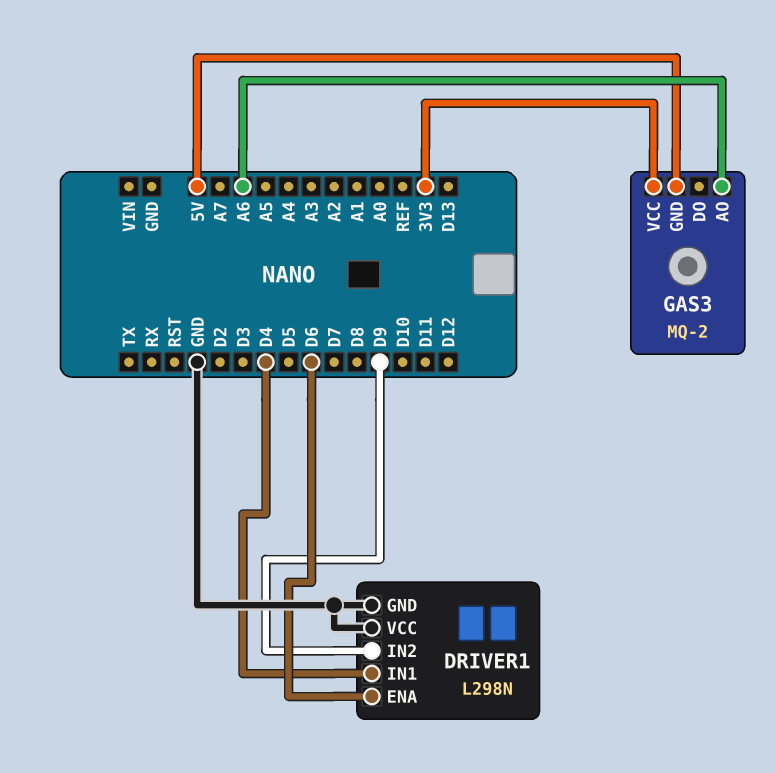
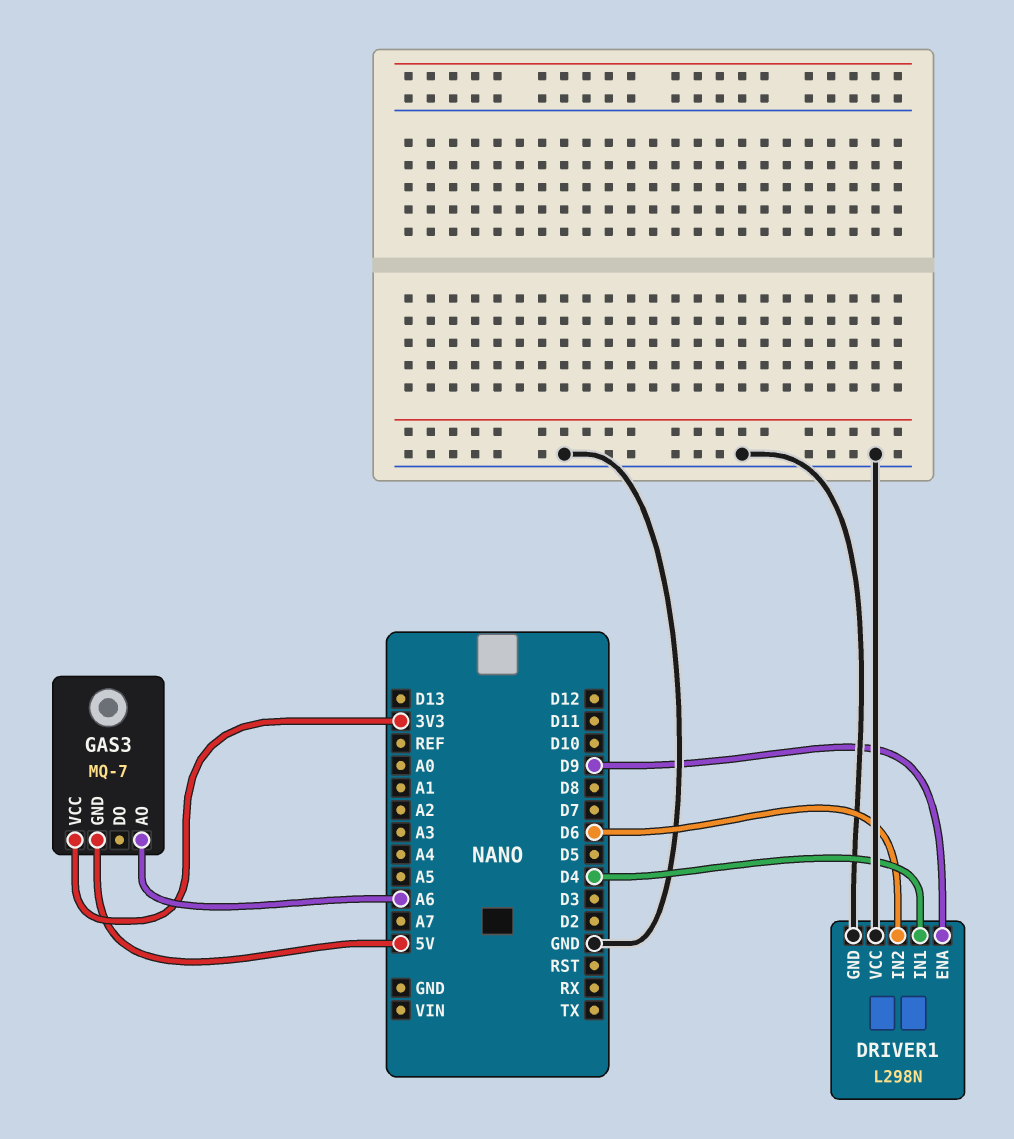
DRIVER1 pin ENA: D6 -> D9
DRIVER1 pin IN2: D9 -> D6
GAS3: MQ-2 -> MQ-7

